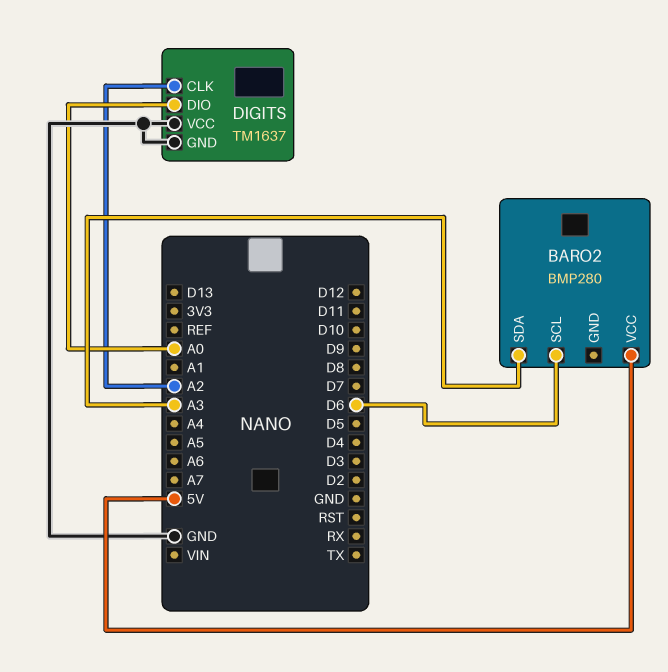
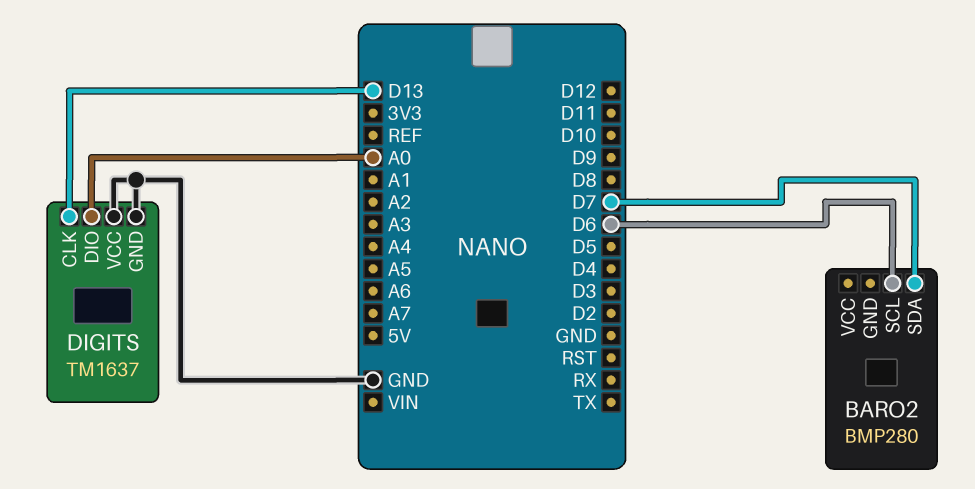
BARO2 pin SDA: A3 -> D7
BARO2 pin VCC: 5V -> none
DIGITS pin CLK: A2 -> D13

